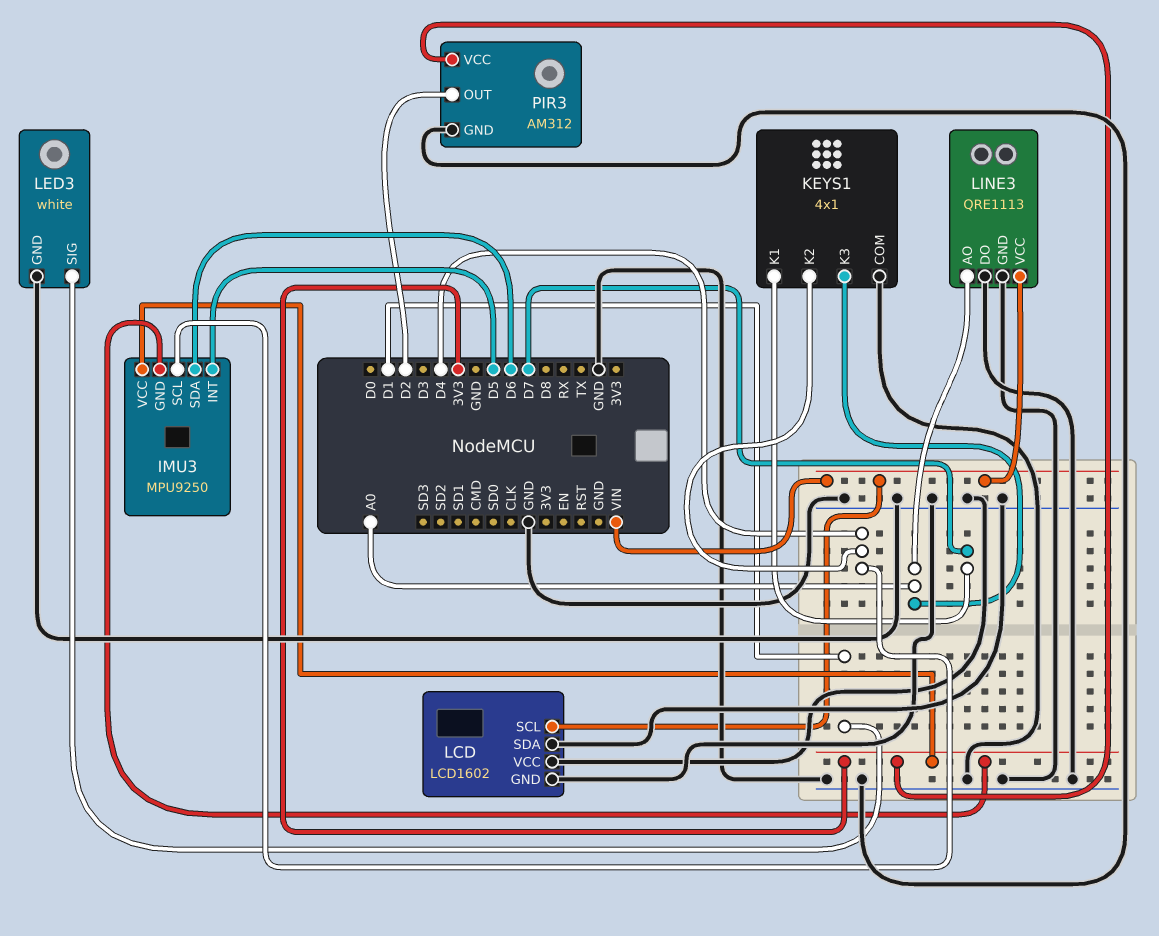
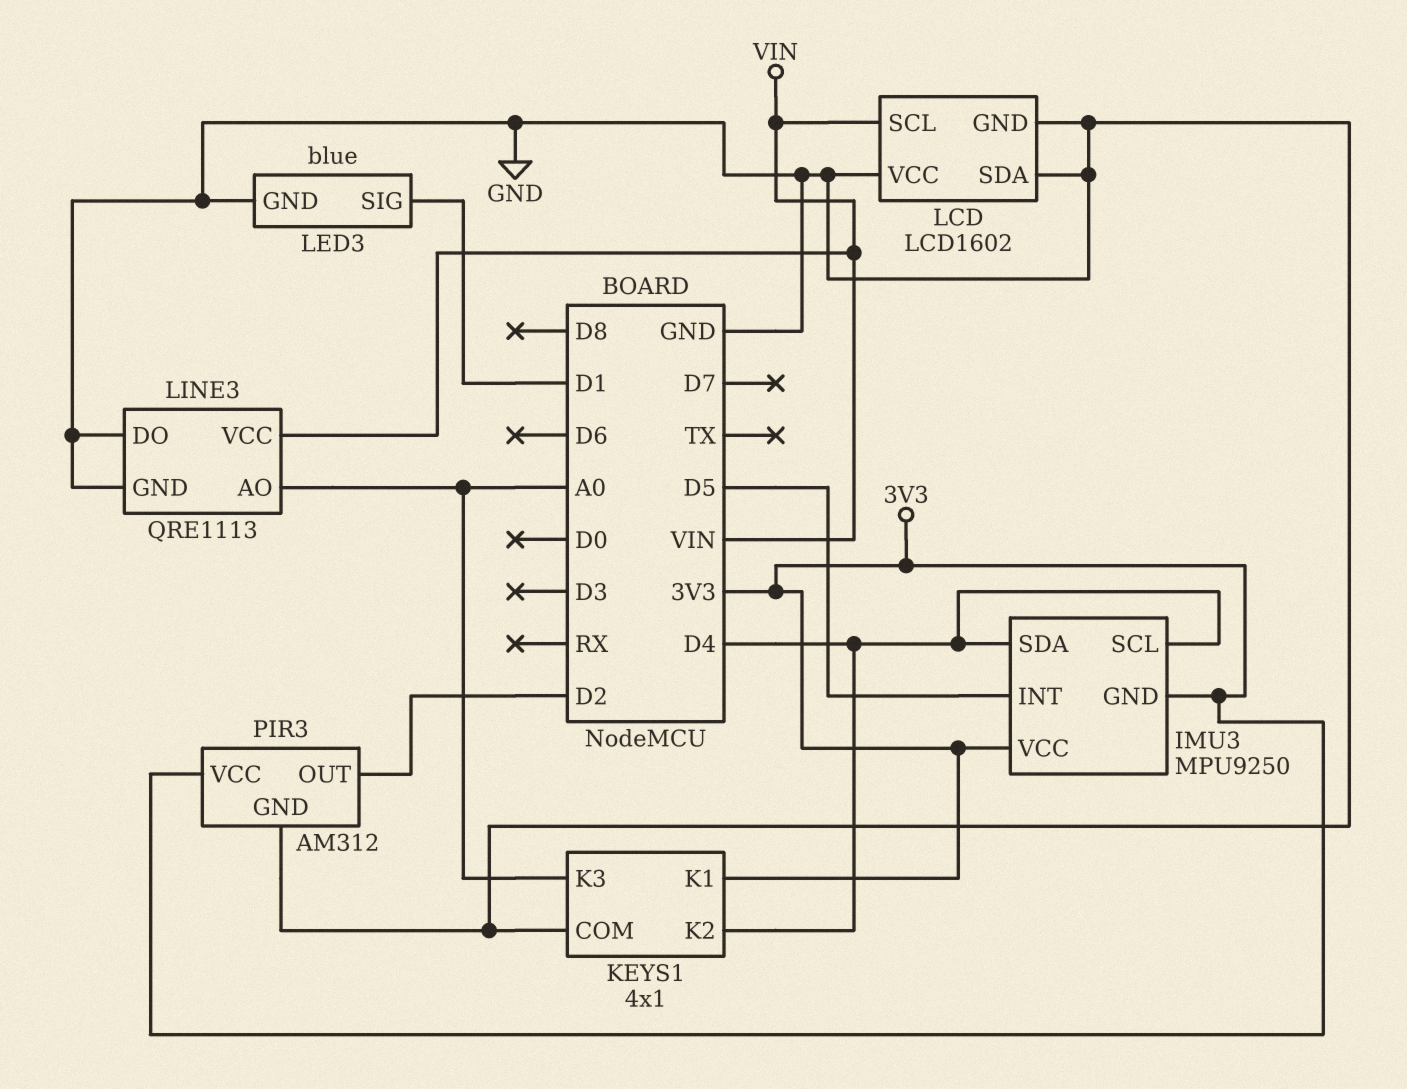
IMU3 pin SDA: D6 -> D4
KEYS1 pin K1: D7 -> 3V3
LED3: white -> blue

